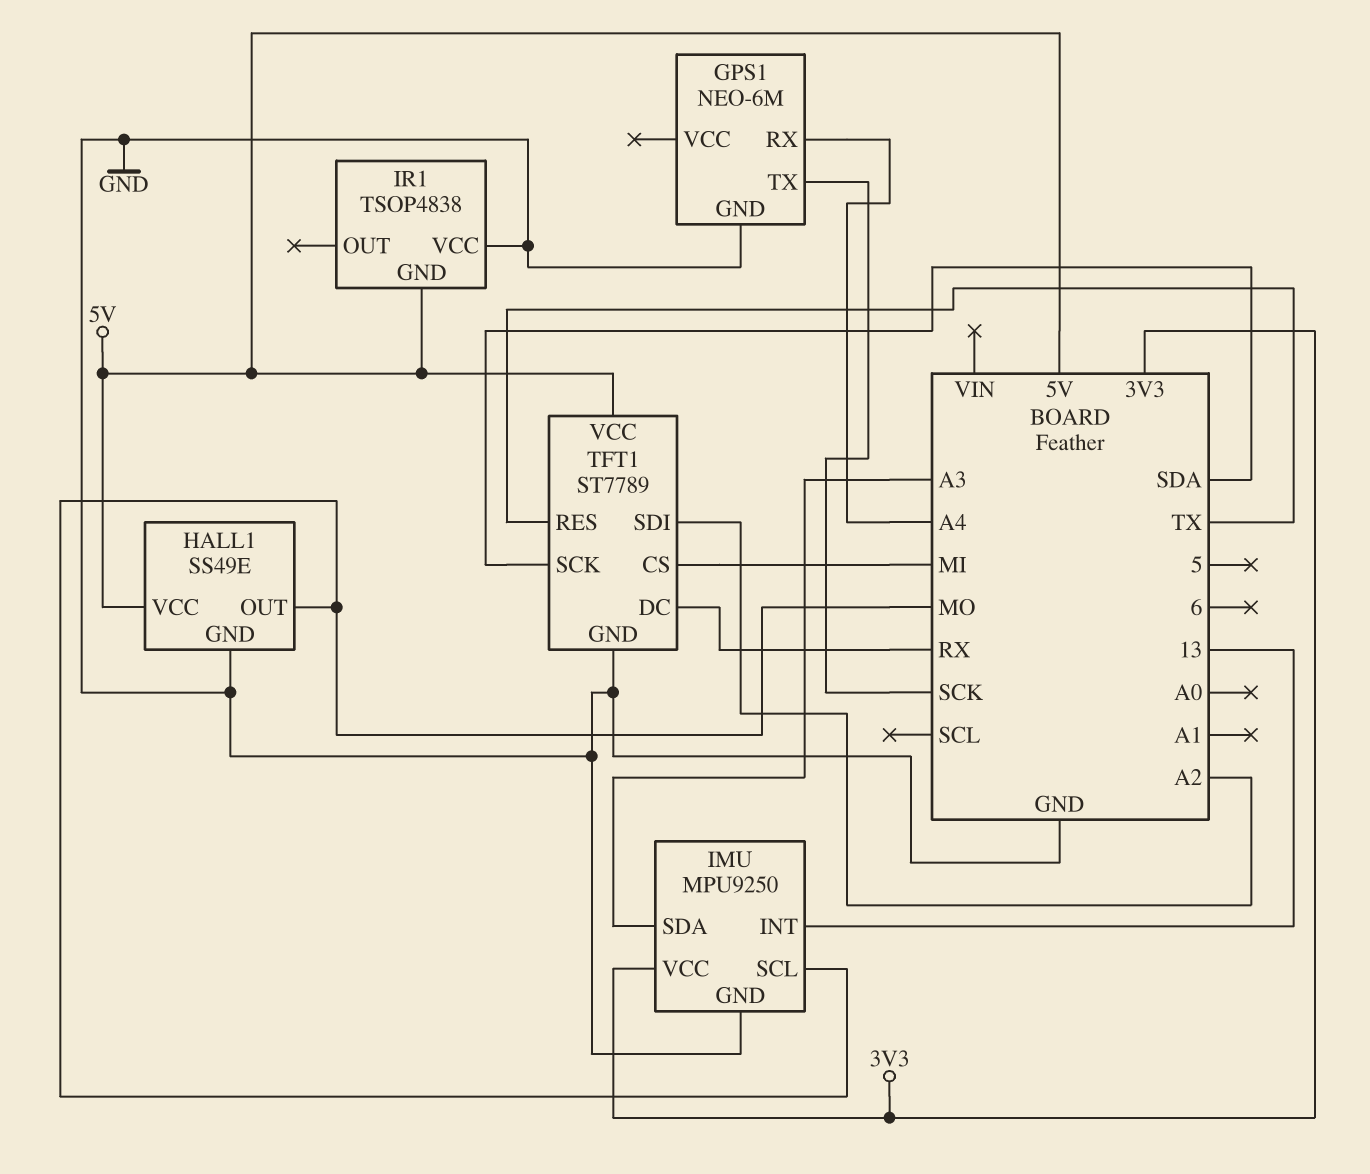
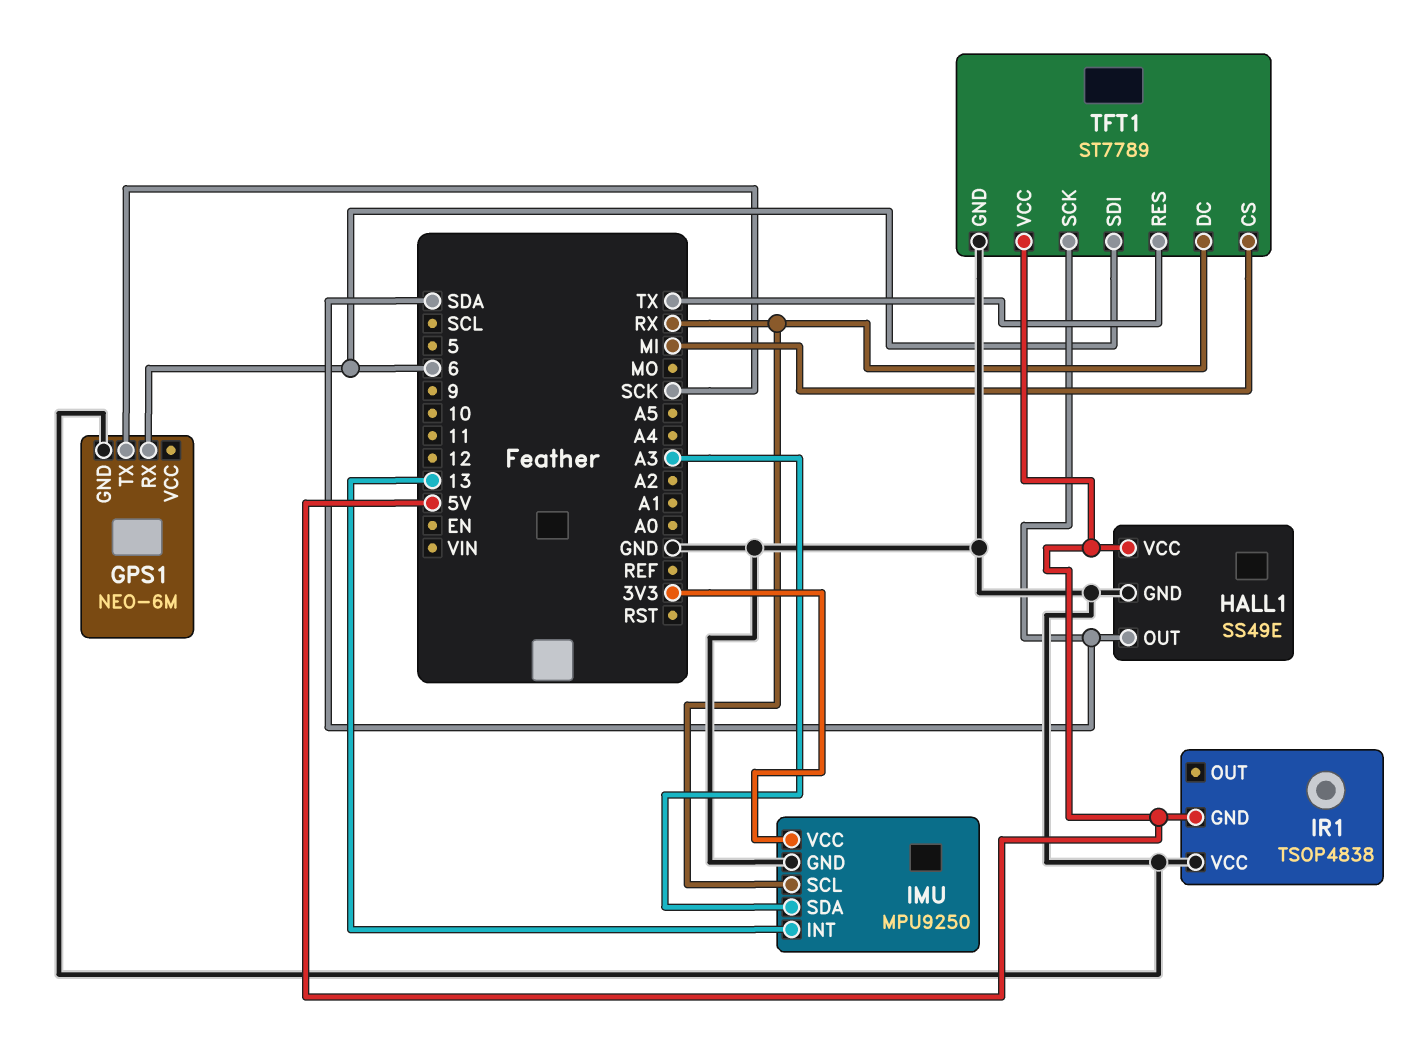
GPS1 pin RX: A4 -> 6
HALL1 pin OUT: MO -> SDA
IMU pin SCL: MO -> RX
TFT1 pin SDI: A2 -> 6

